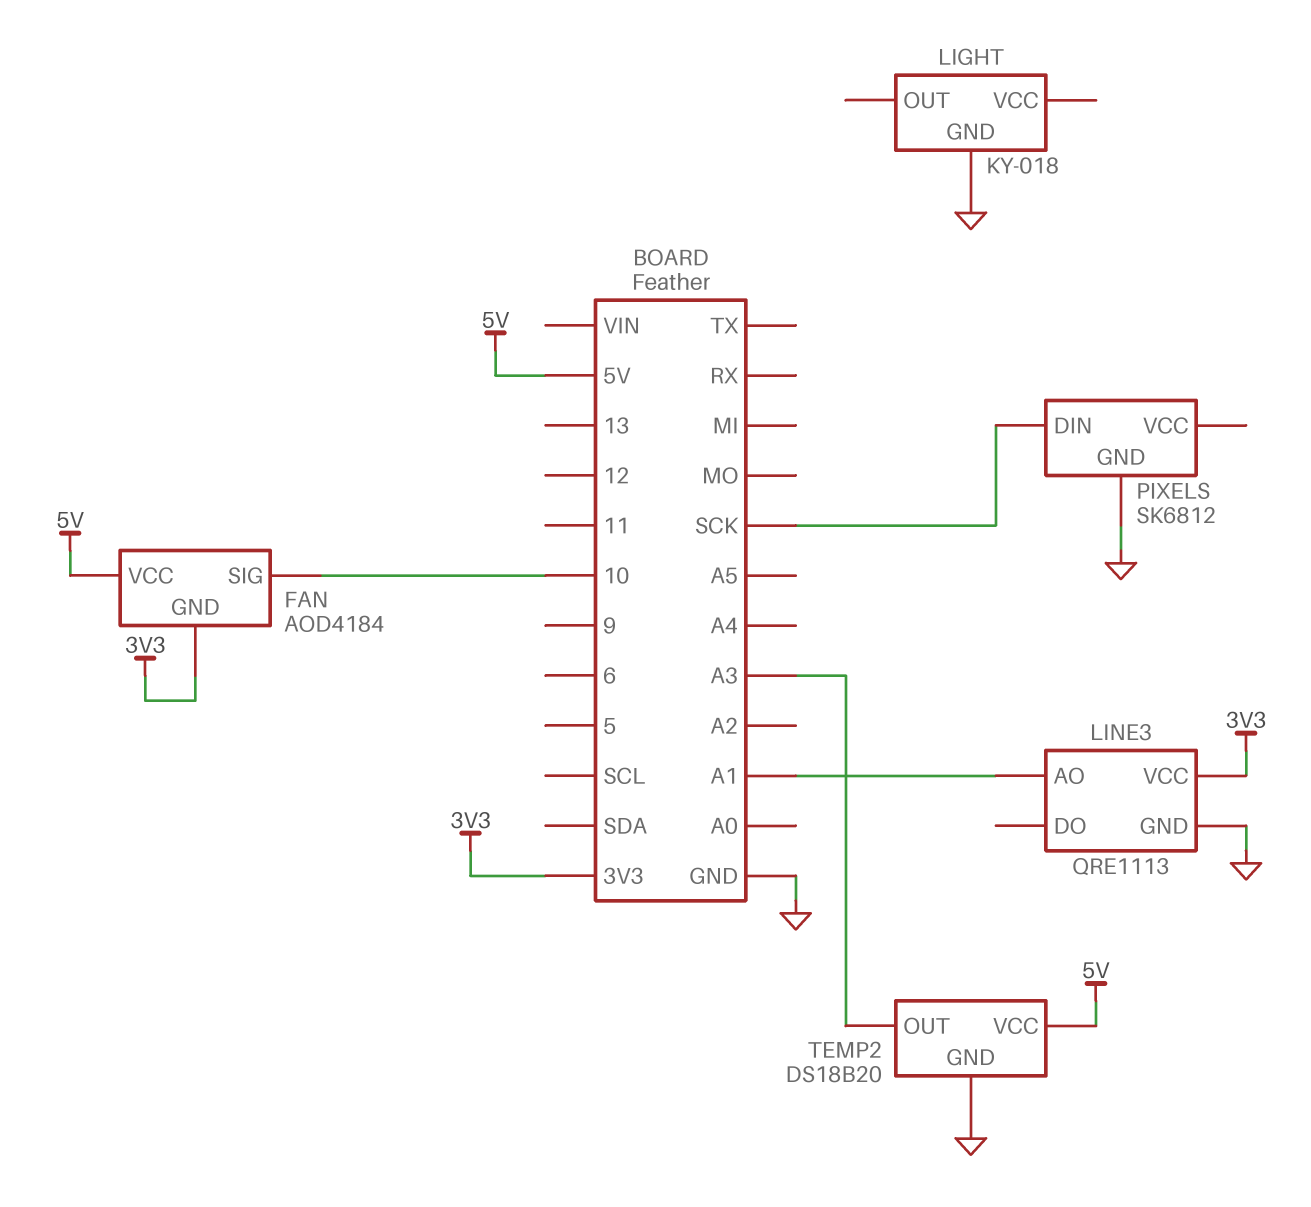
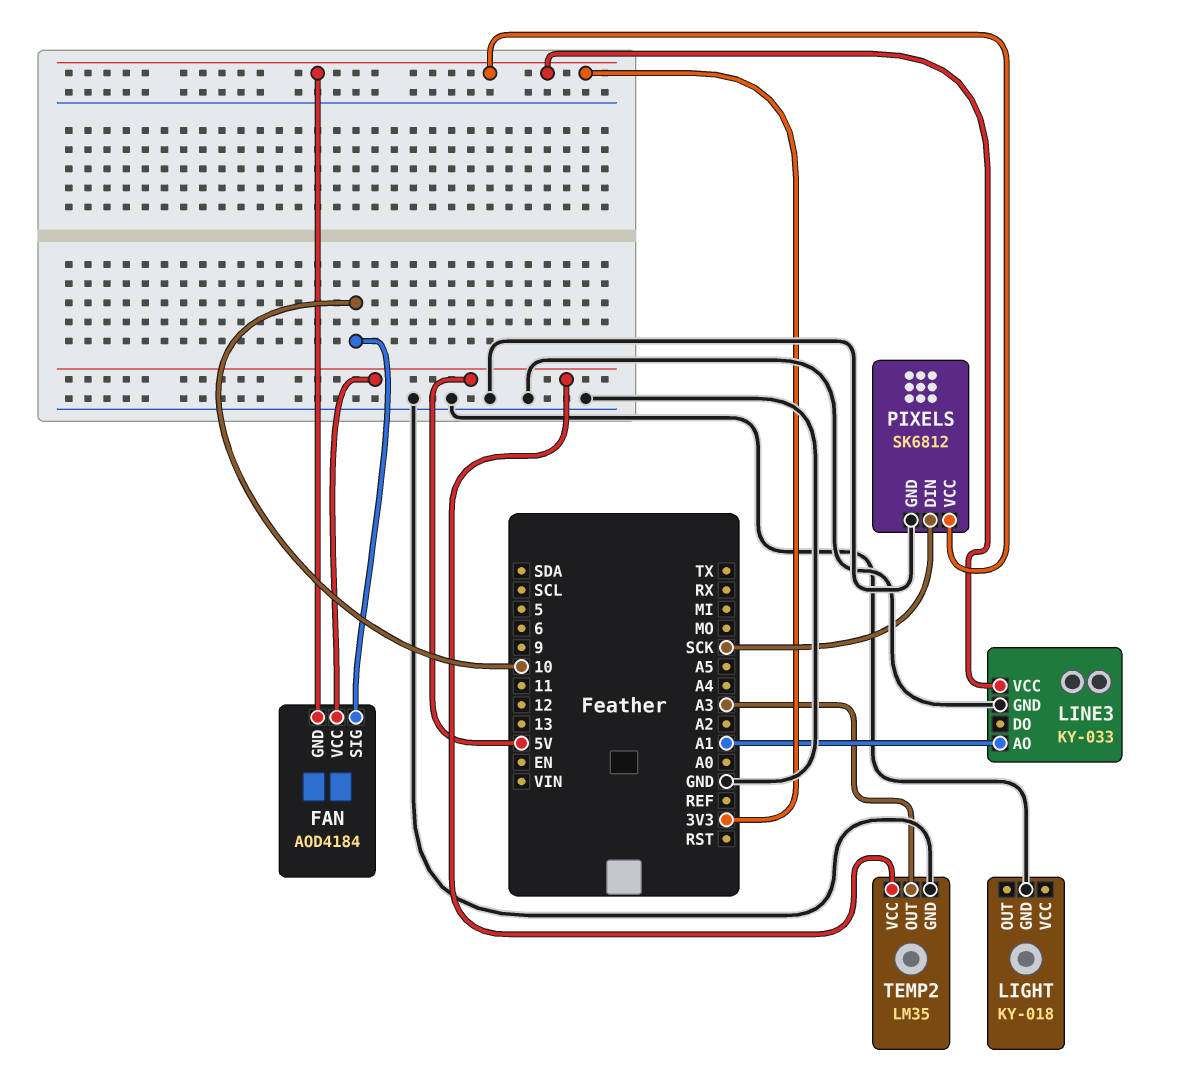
LINE3: QRE1113 -> KY-033
PIXELS pin VCC: none -> 3V3
TEMP2: DS18B20 -> LM35

